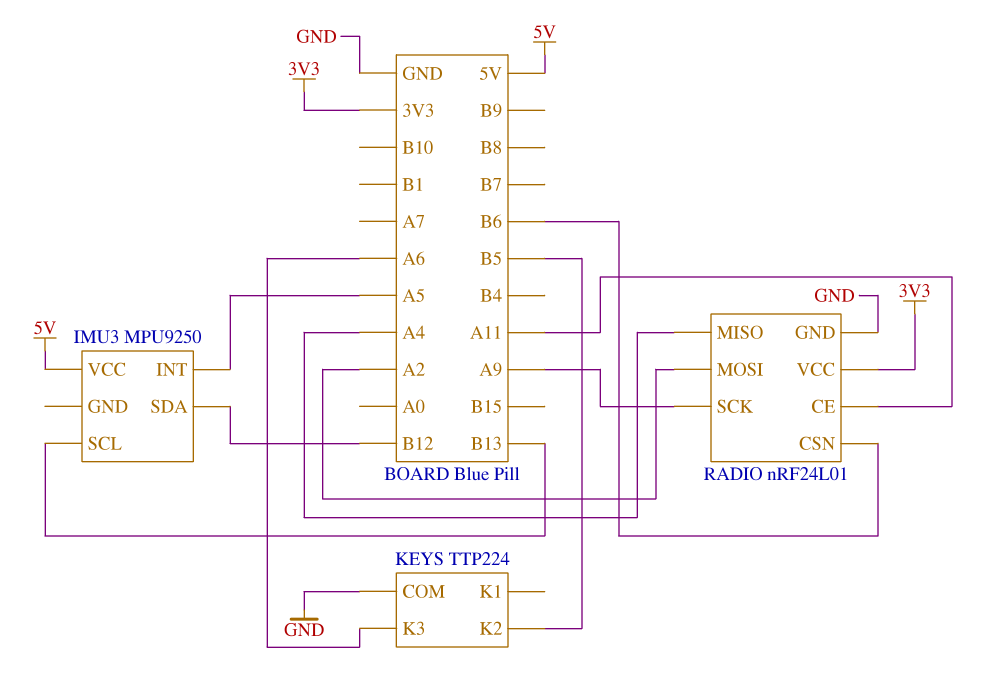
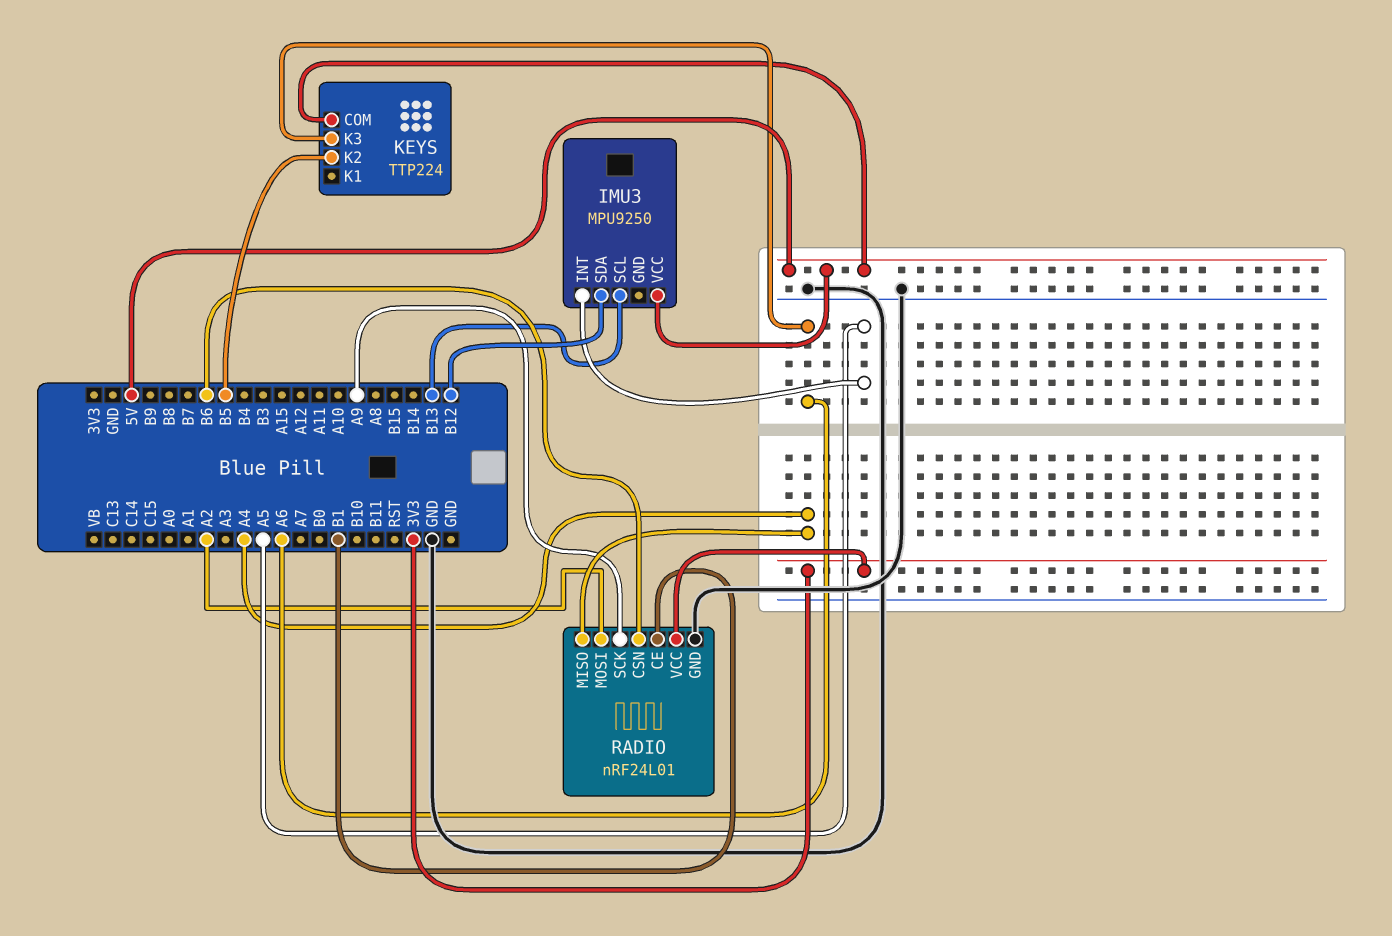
KEYS pin COM: GND -> 5V
RADIO pin CE: A11 -> B1

